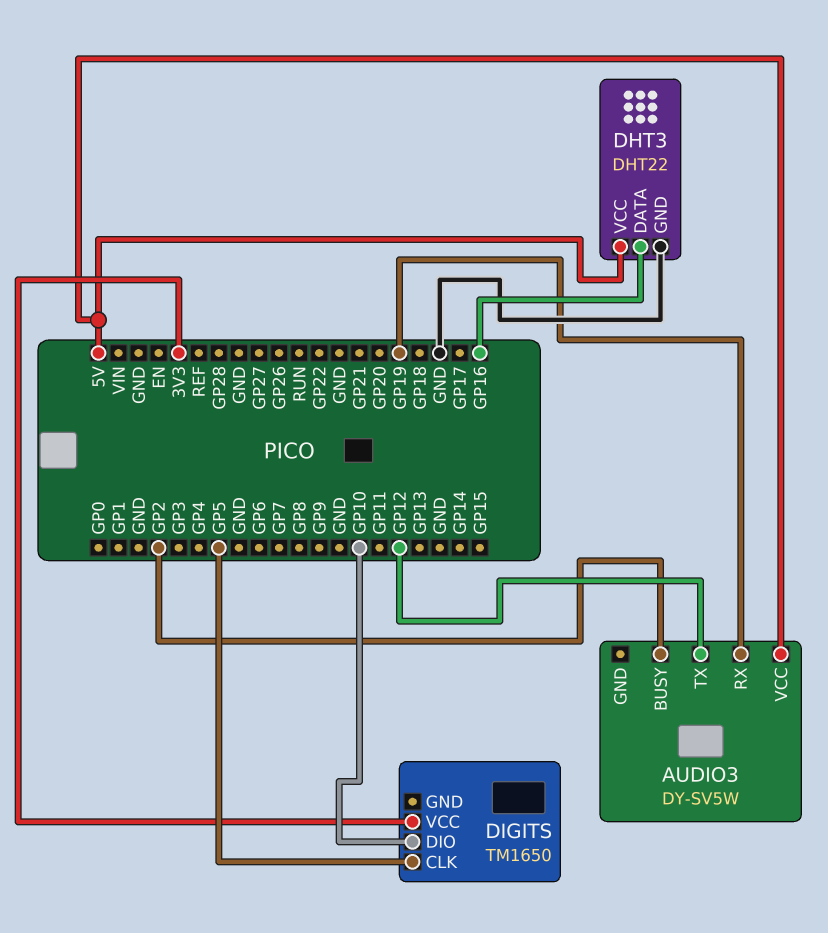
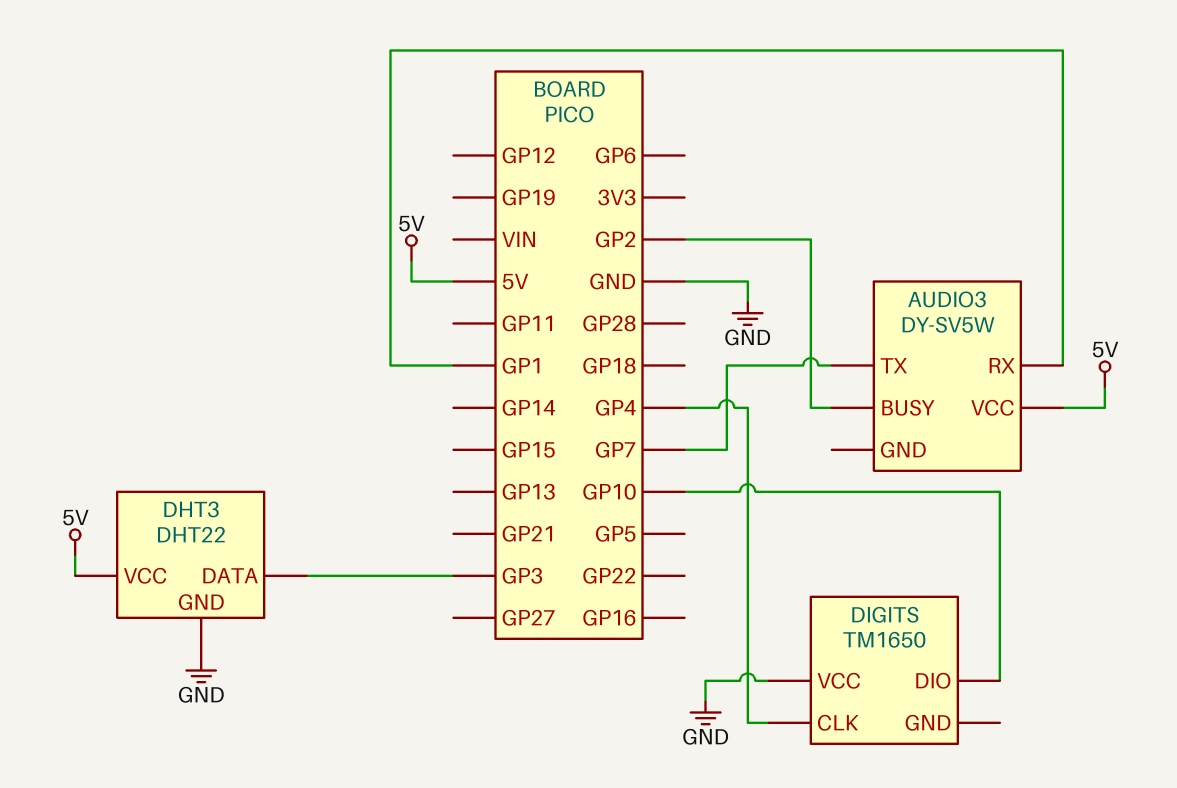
AUDIO3 pin RX: GP19 -> GP1
AUDIO3 pin TX: GP12 -> GP7
DHT3 pin DATA: GP16 -> GP3
DIGITS pin CLK: GP5 -> GP4
DIGITS pin VCC: 3V3 -> GND

